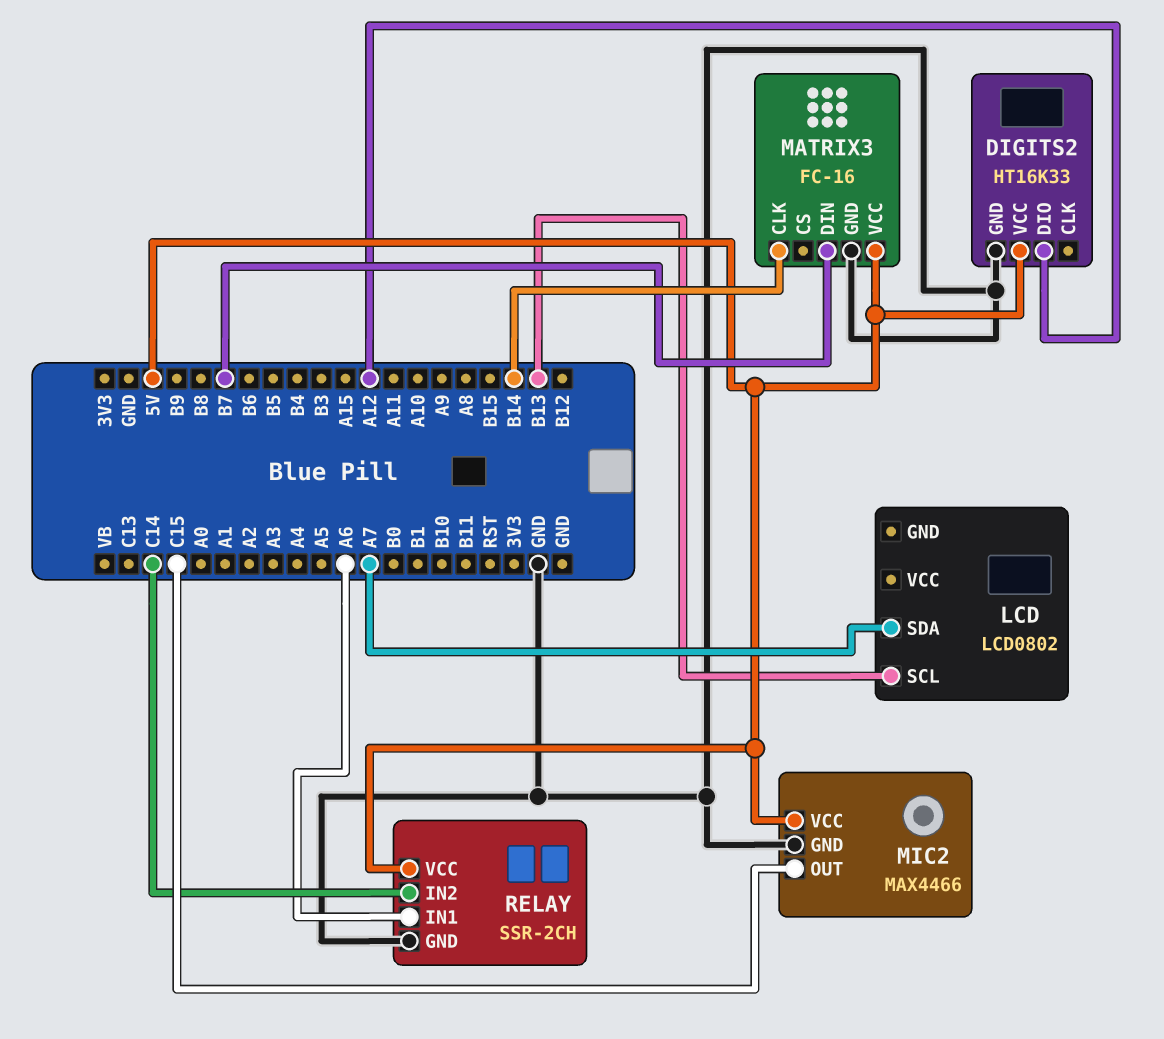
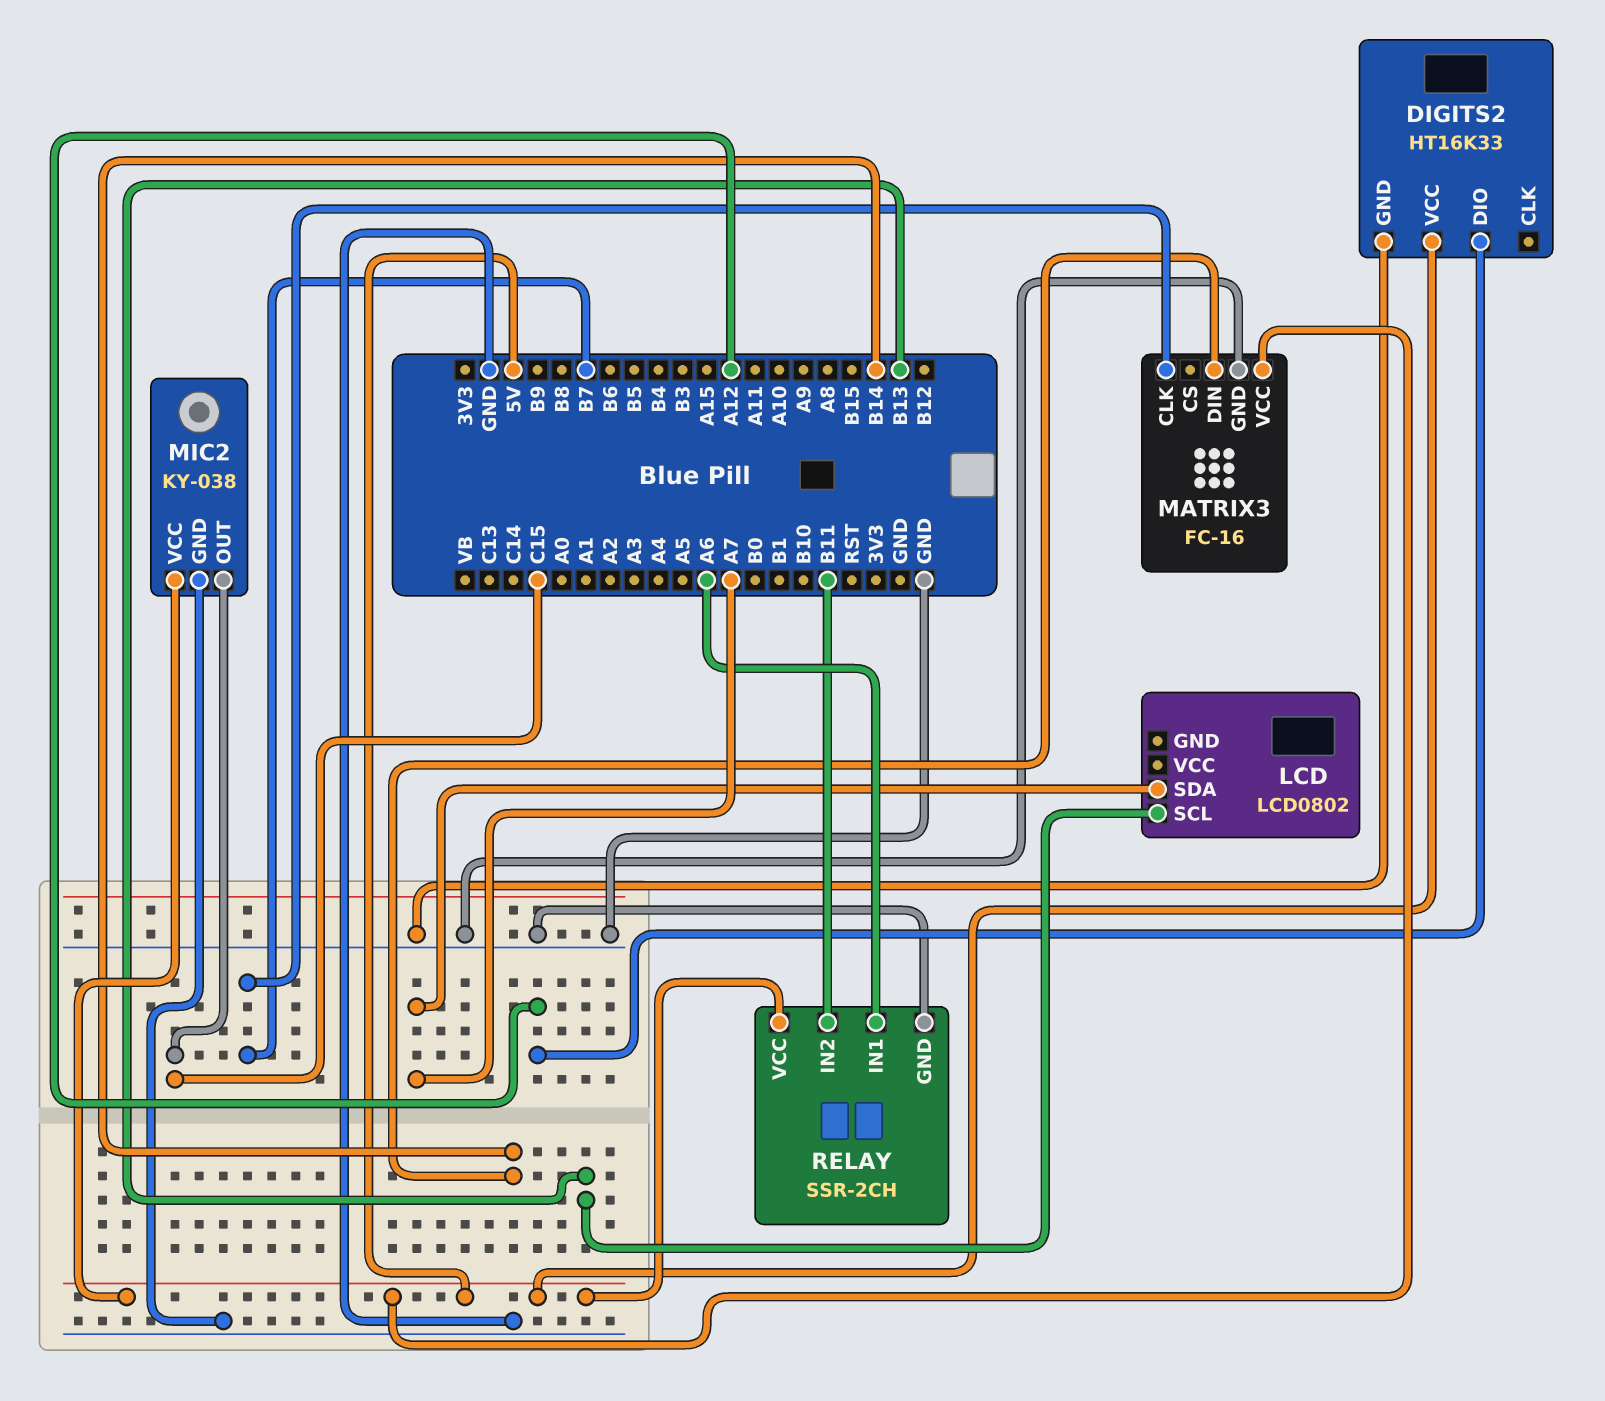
MATRIX3 pin CLK: B14 -> B7
MATRIX3 pin DIN: B7 -> B14
MIC2: MAX4466 -> KY-038
RELAY pin IN2: C14 -> B11

